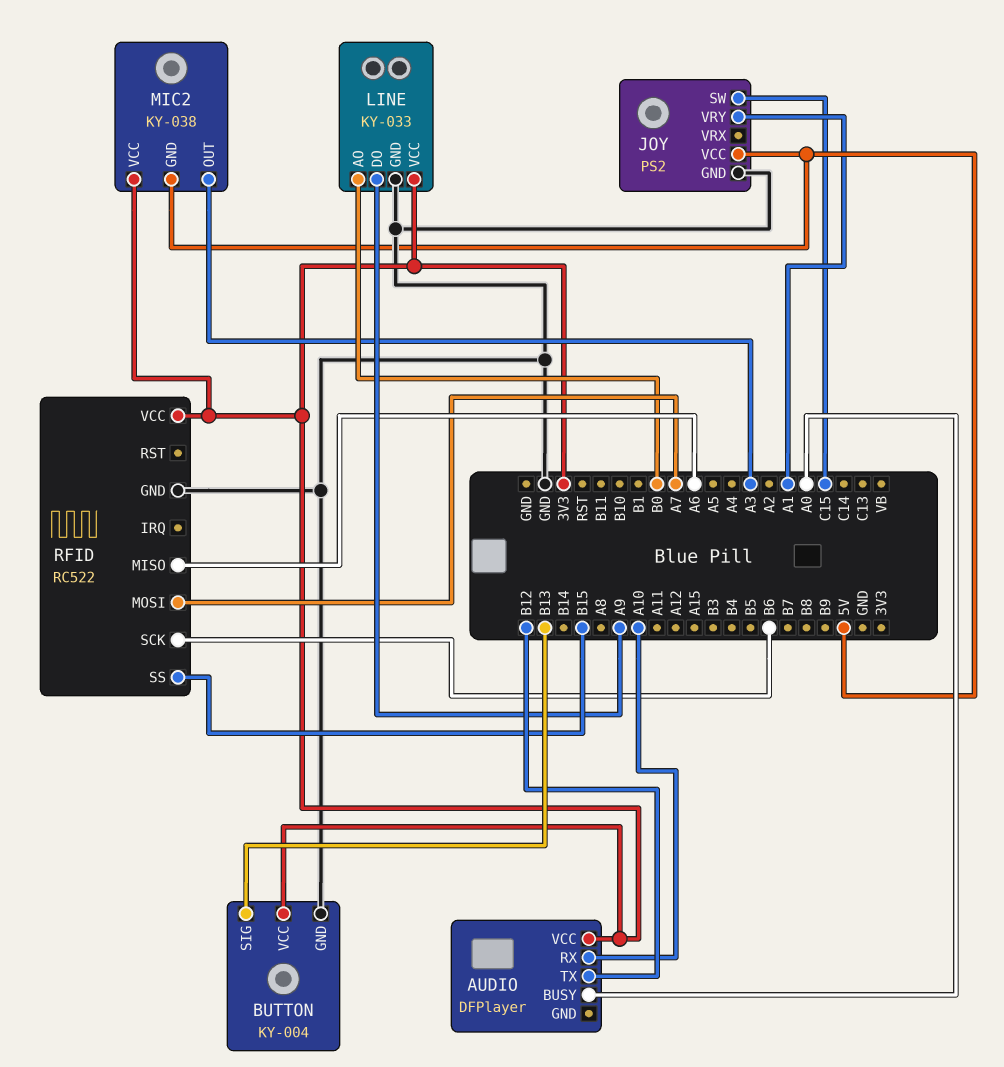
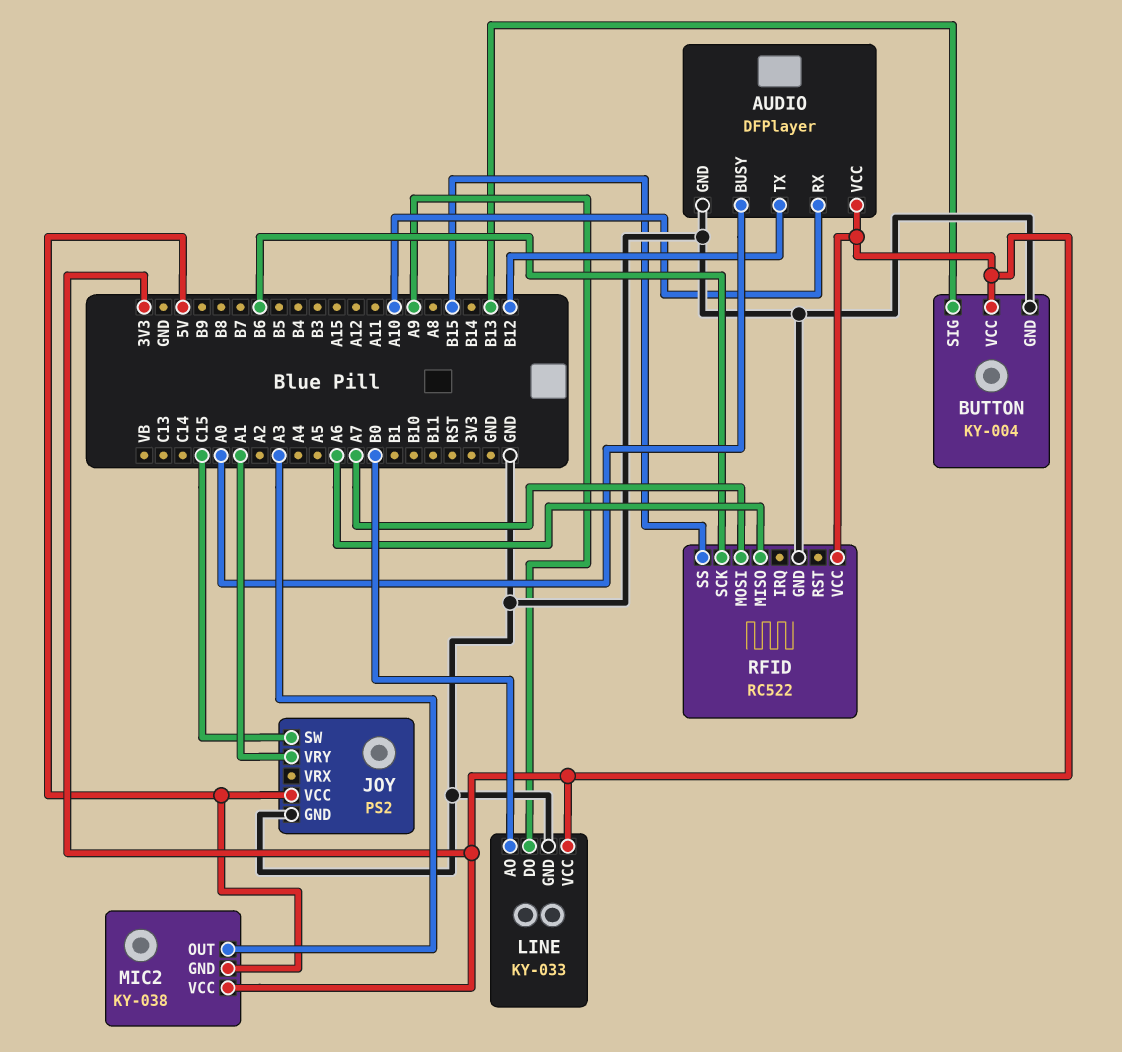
AUDIO pin GND: none -> GND

